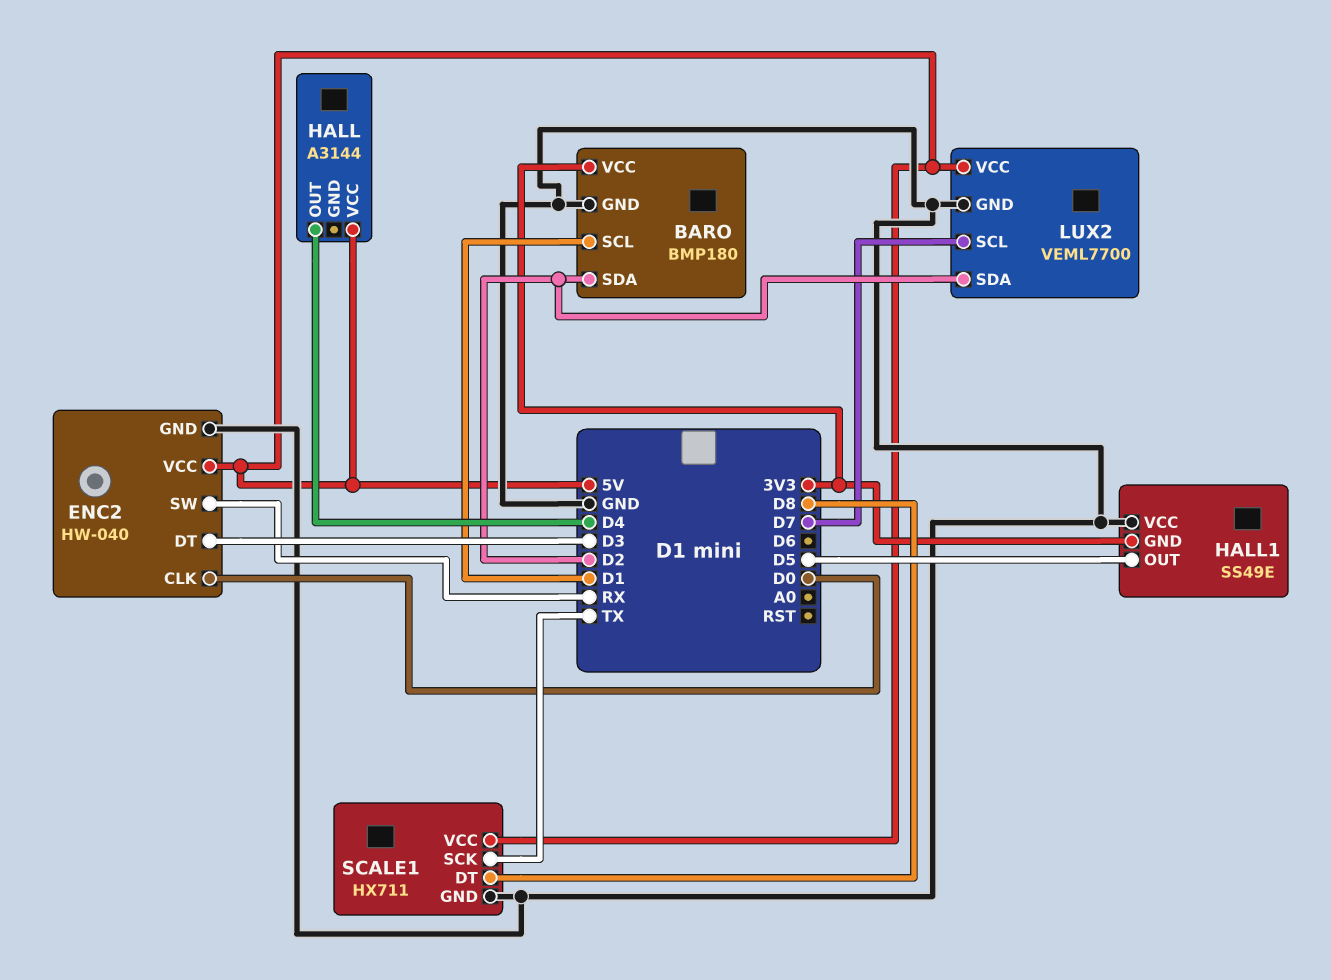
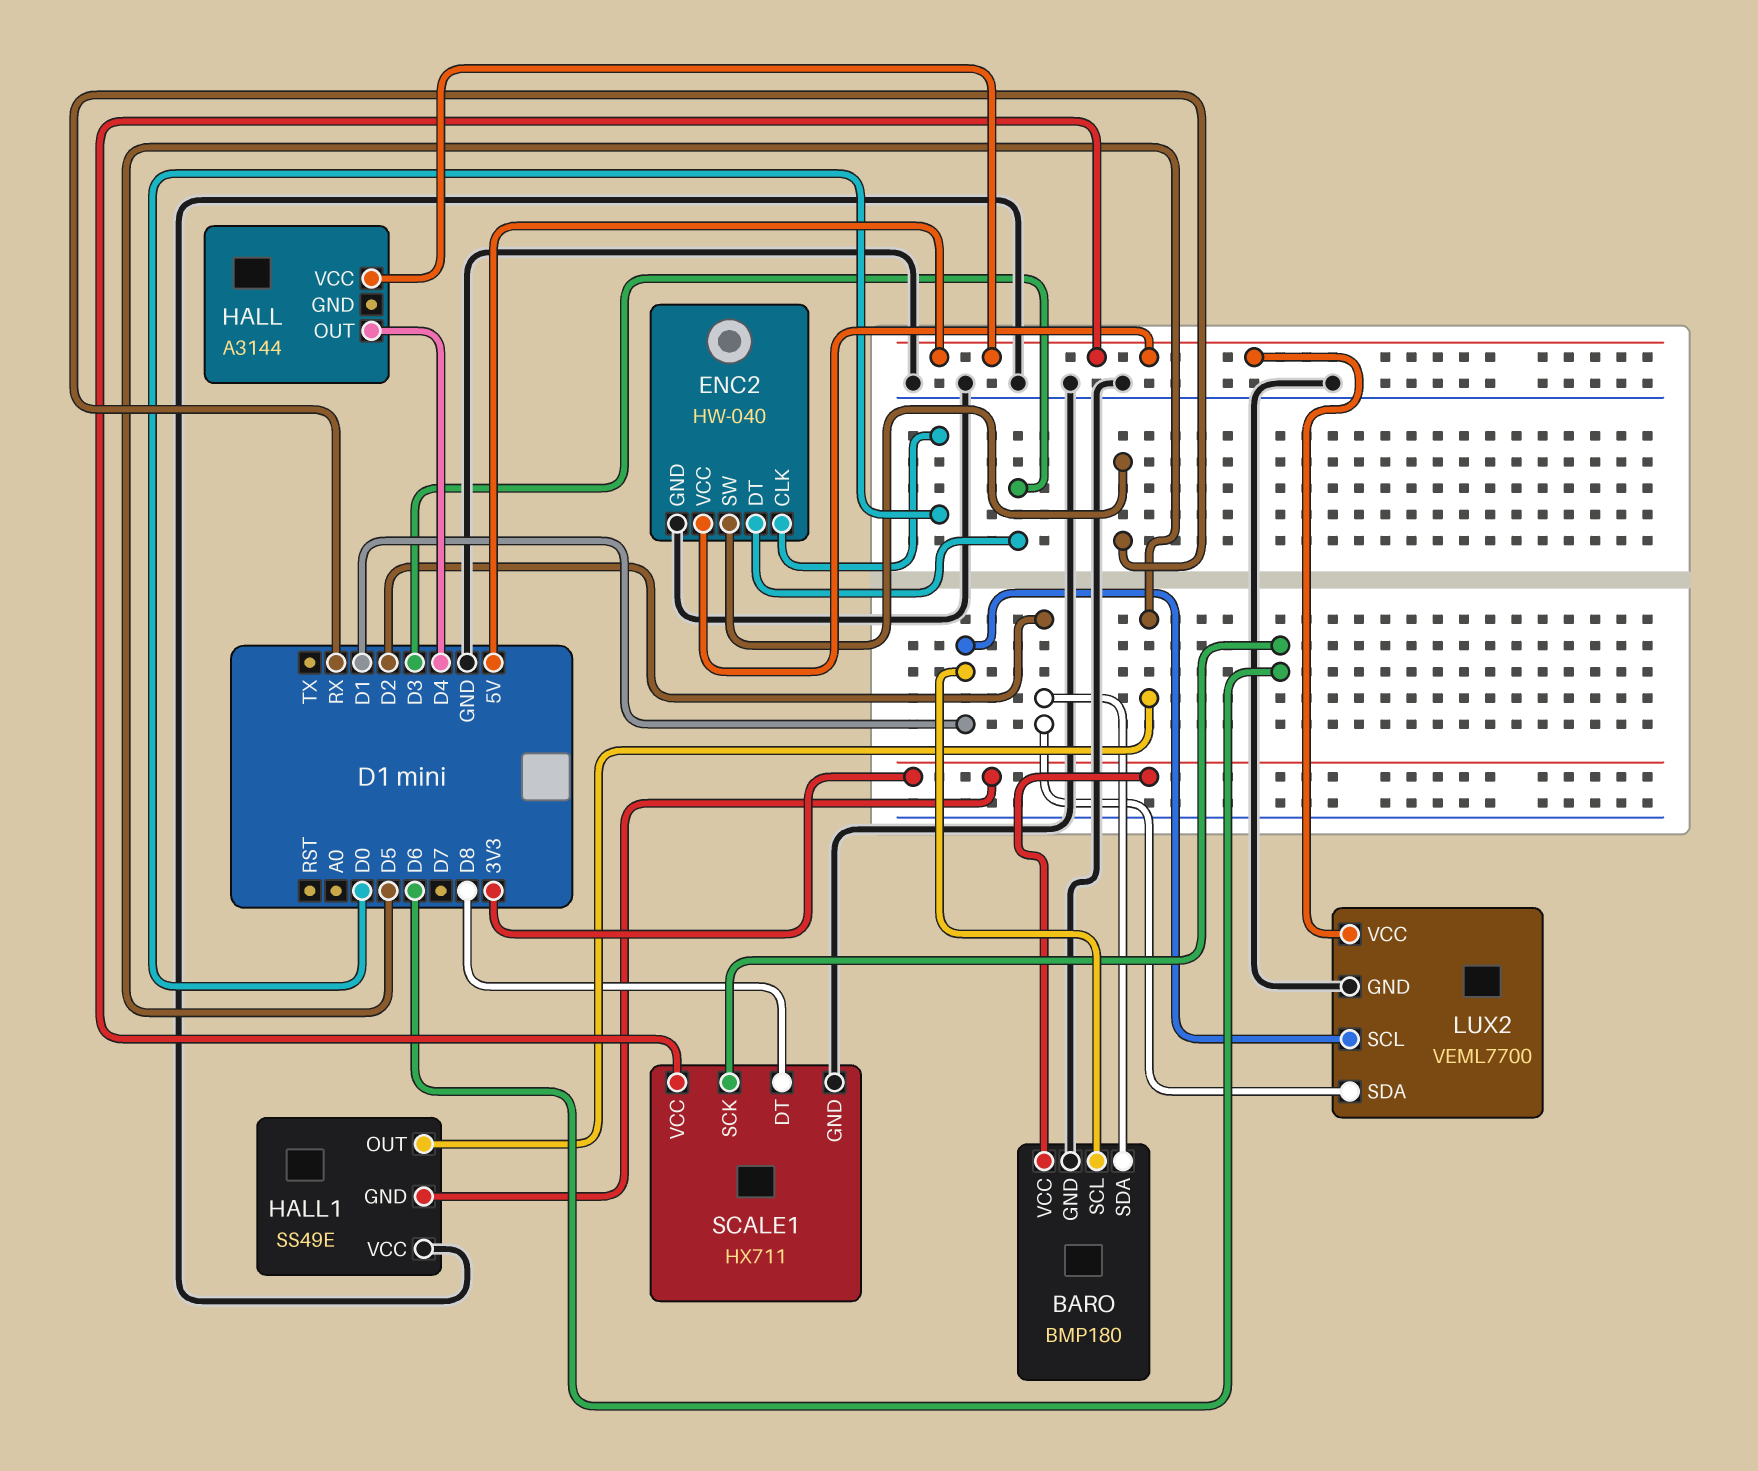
LUX2 pin SCL: D7 -> D1
SCALE1 pin SCK: TX -> D6

